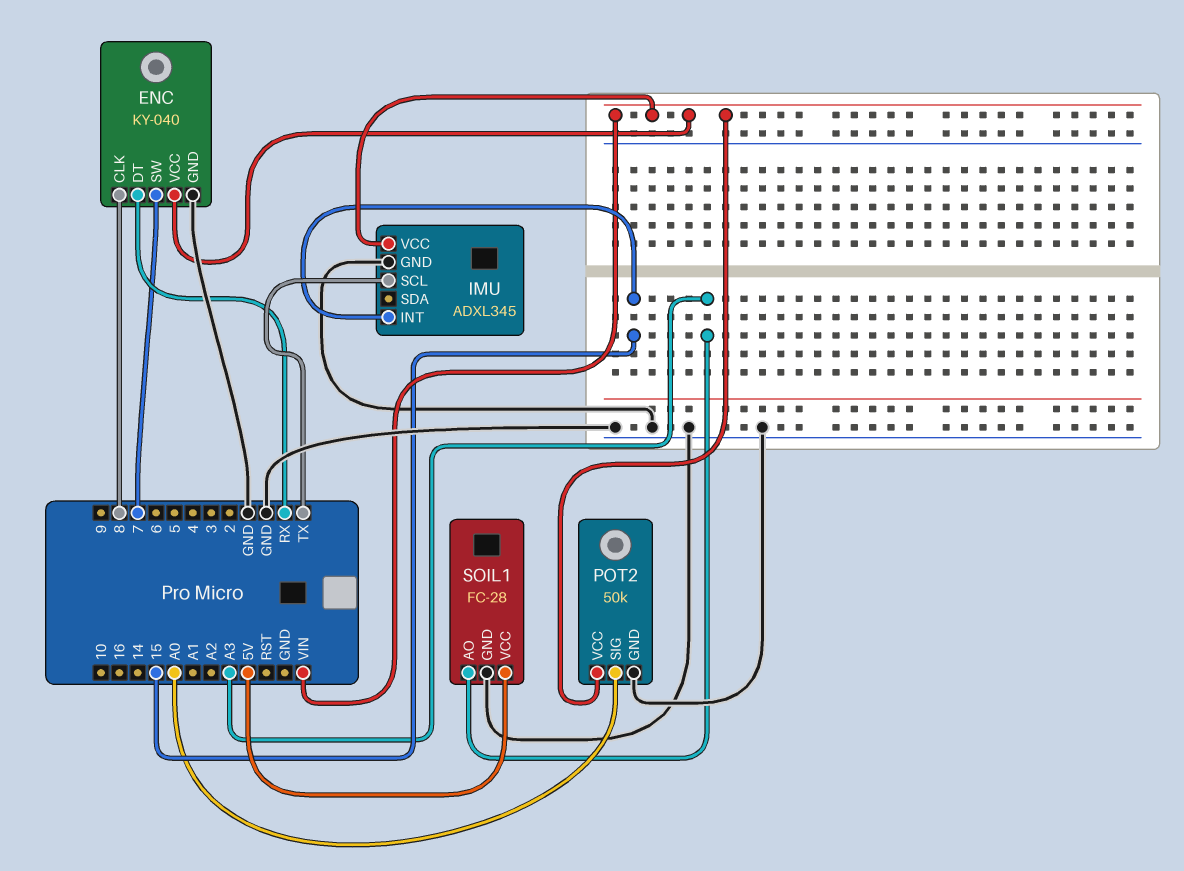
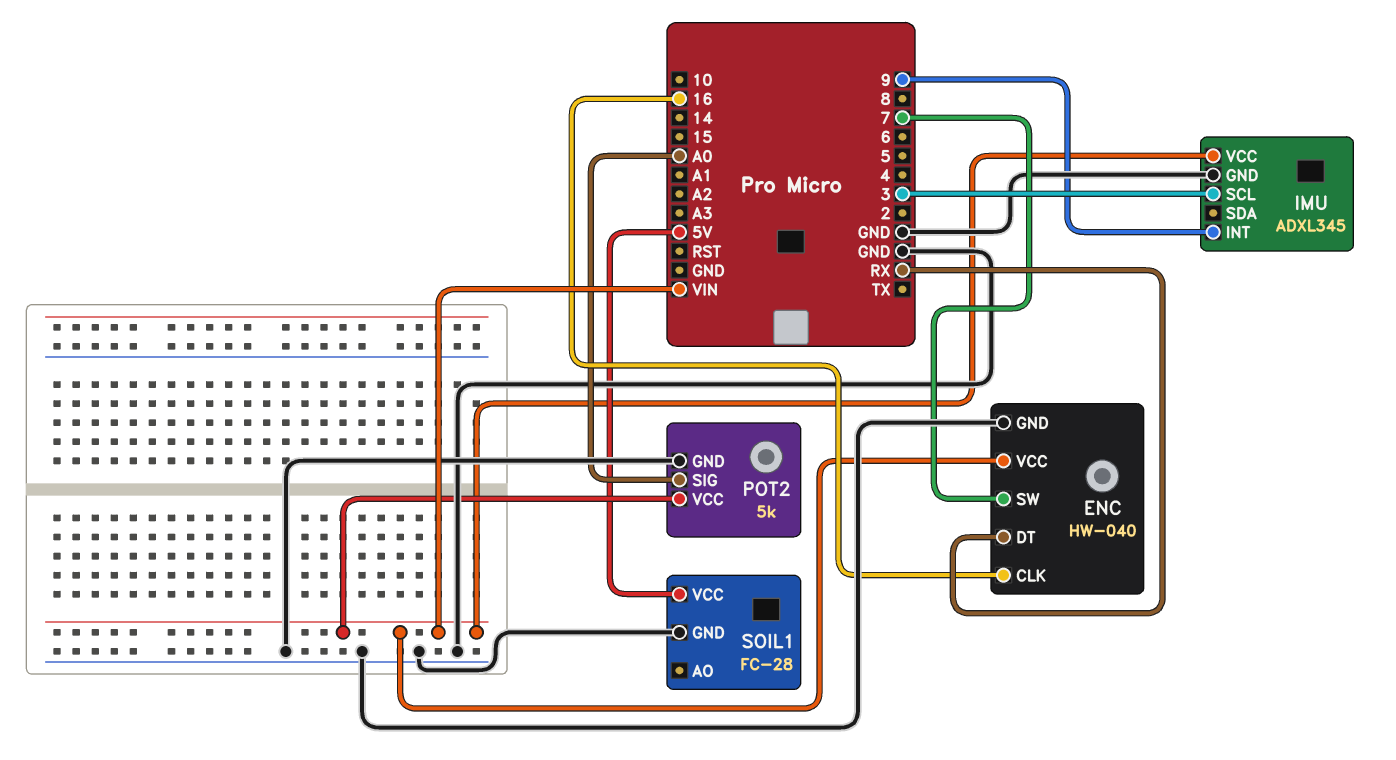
ENC: KY-040 -> HW-040
ENC pin CLK: 8 -> 16
IMU pin INT: 15 -> 9
IMU pin SCL: TX -> 3
POT2: 50k -> 5k
SOIL1 pin AO: A3 -> none

